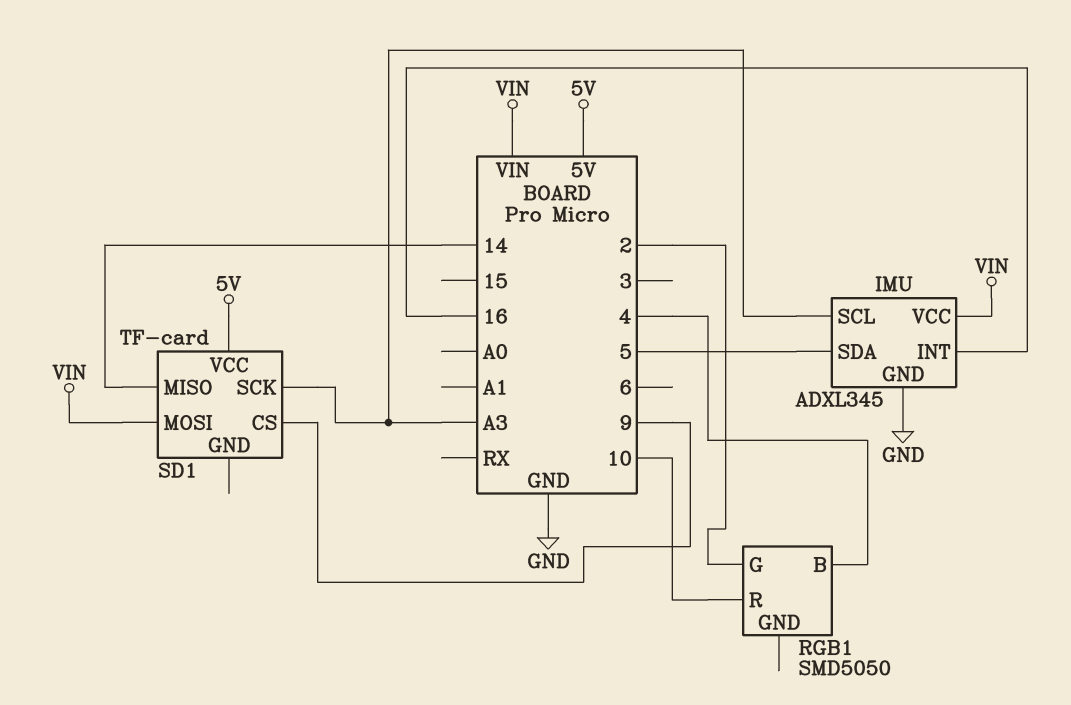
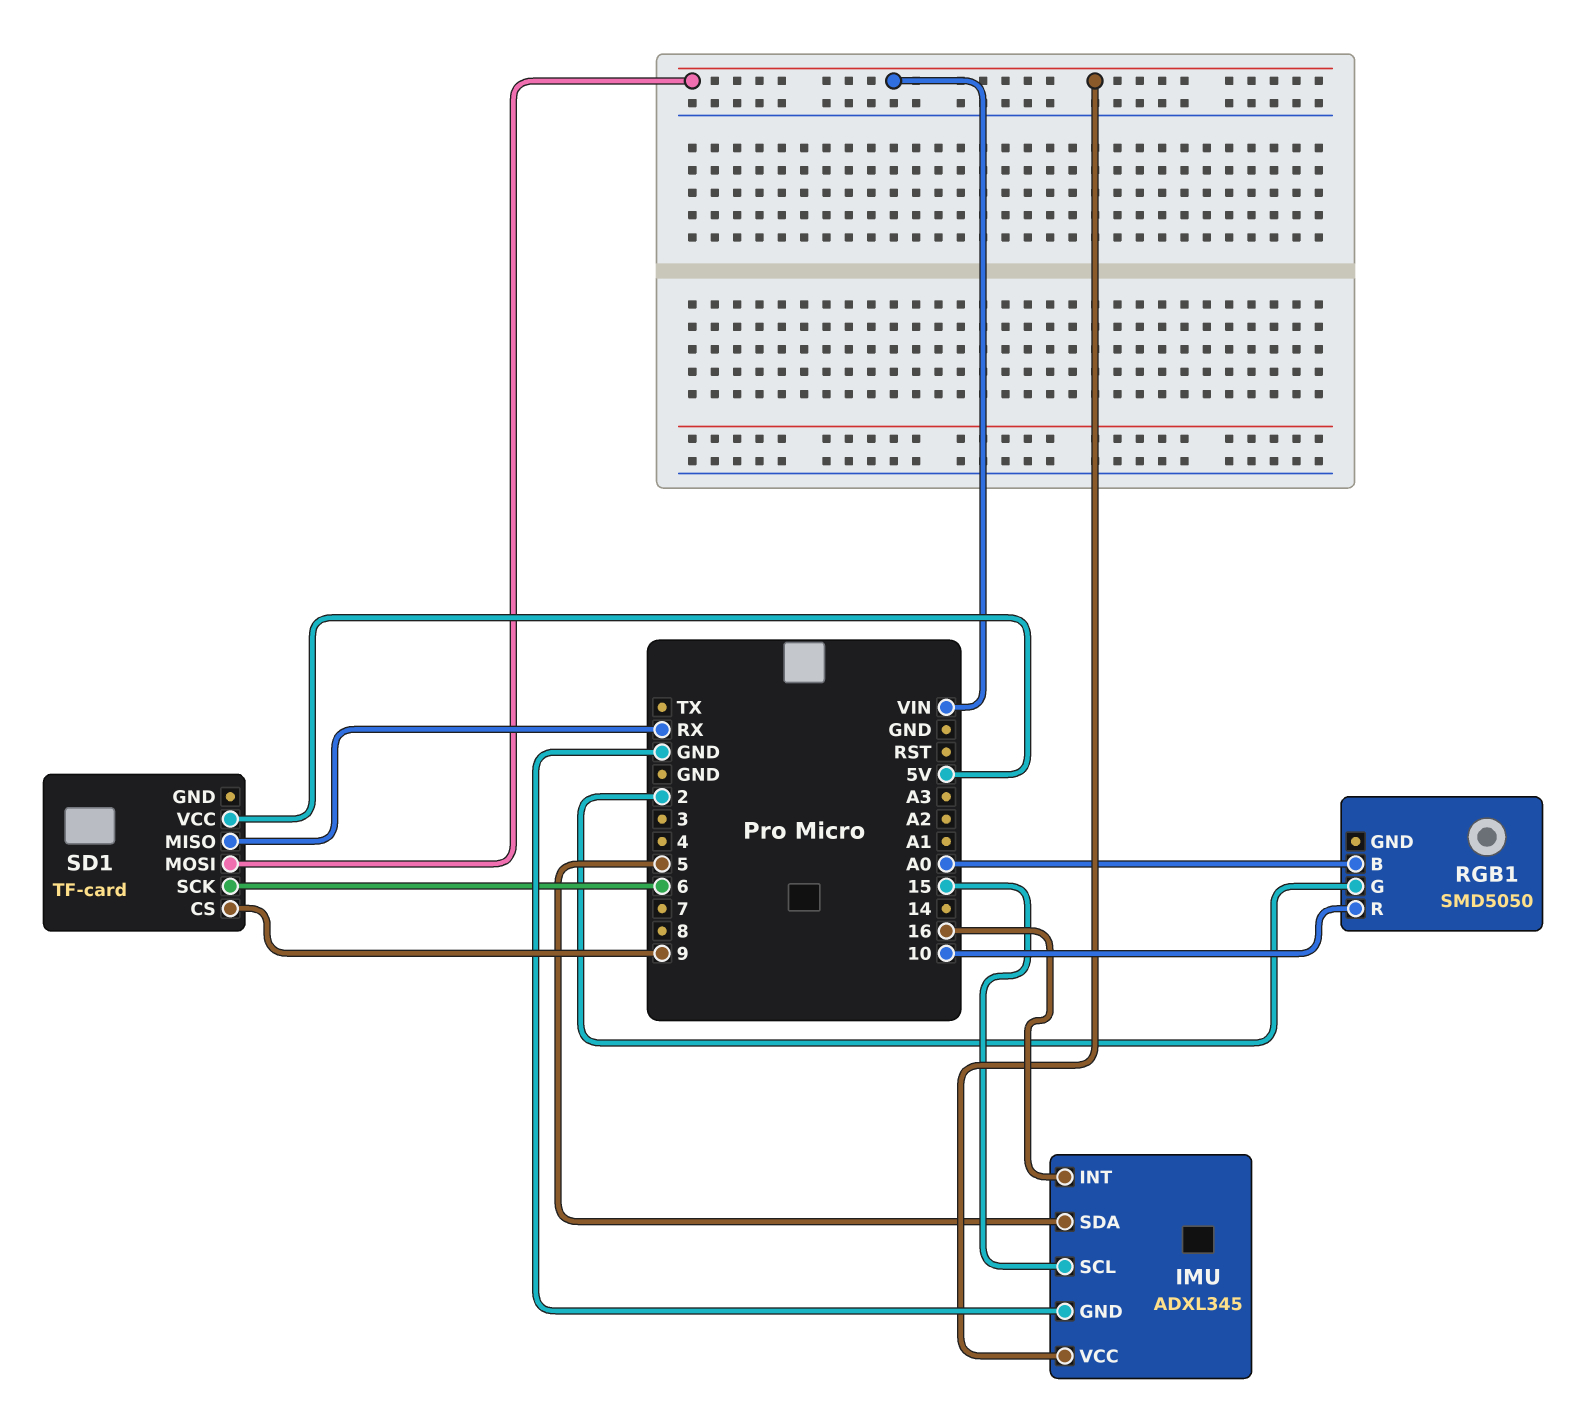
IMU pin SCL: A3 -> 15
RGB1 pin B: 4 -> A0
SD1 pin MISO: 14 -> RX
SD1 pin SCK: A3 -> 6

